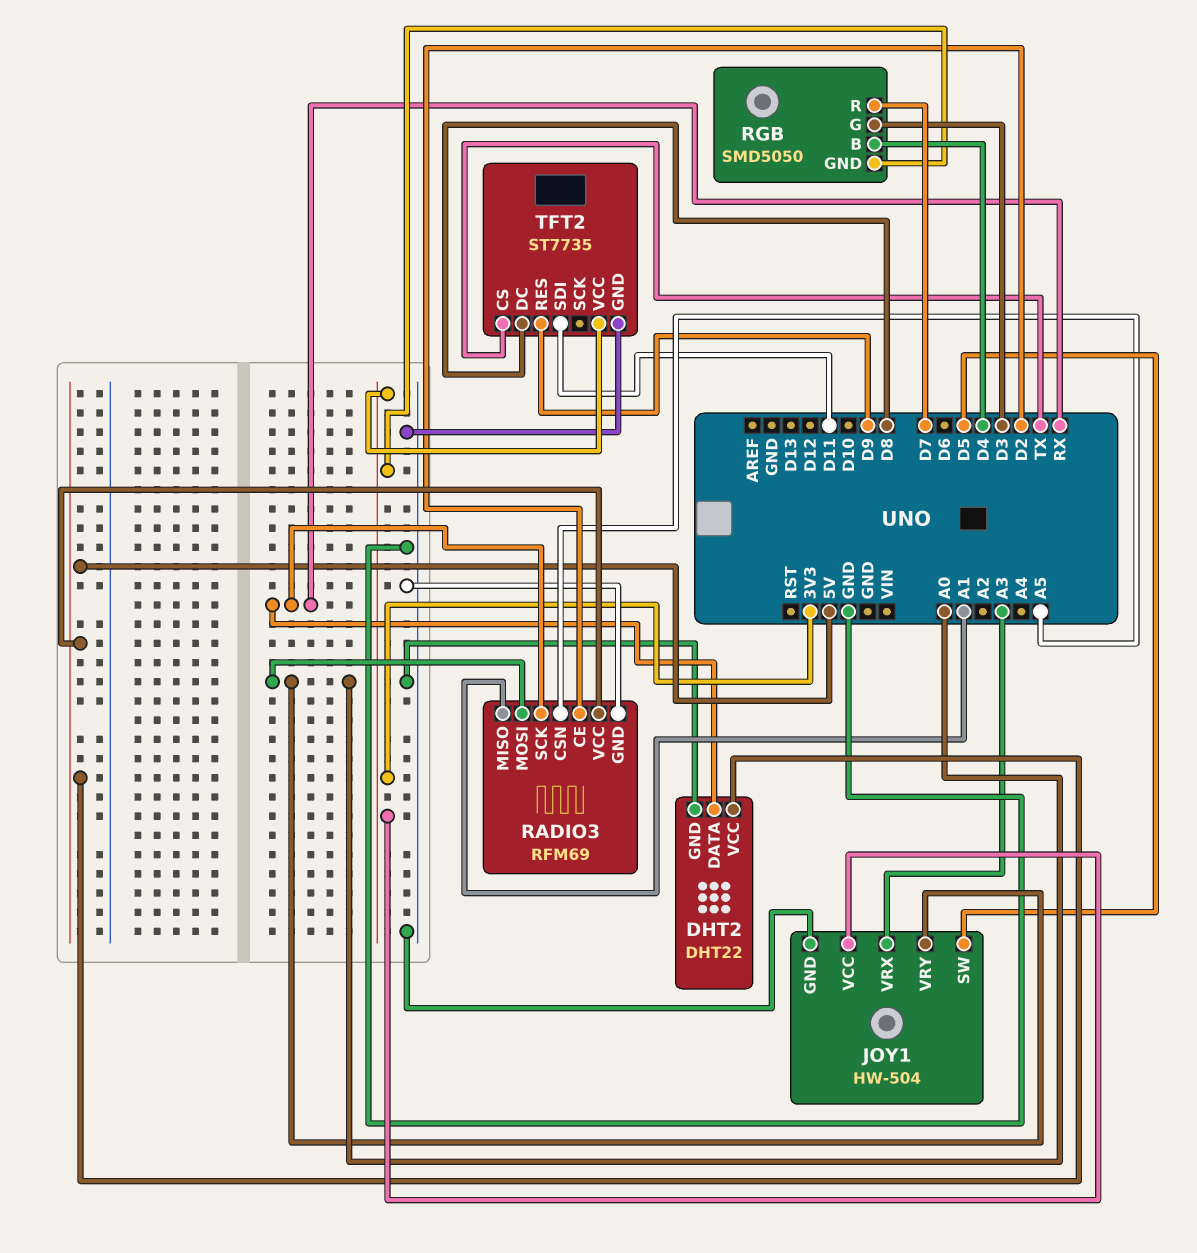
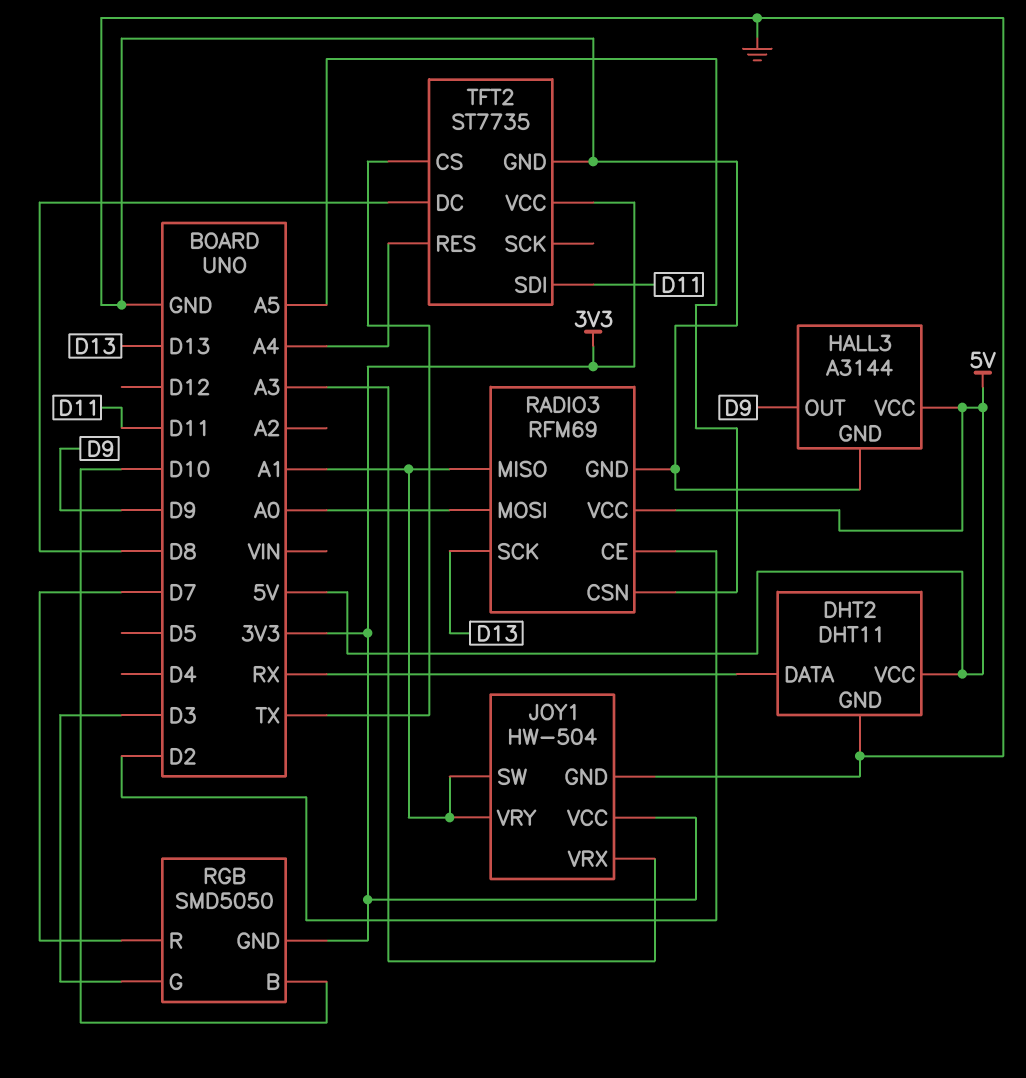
DHT2: DHT22 -> DHT11
HALL3: none -> A3144
HALL3 pin GND: none -> GND
HALL3 pin OUT: none -> D9
HALL3 pin VCC: none -> 5V
JOY1 pin SW: D5 -> A1
JOY1 pin VRY: A0 -> A1
RADIO3 pin SCK: RX -> D13
RGB pin B: D4 -> D10
TFT2 pin RES: D9 -> A4

